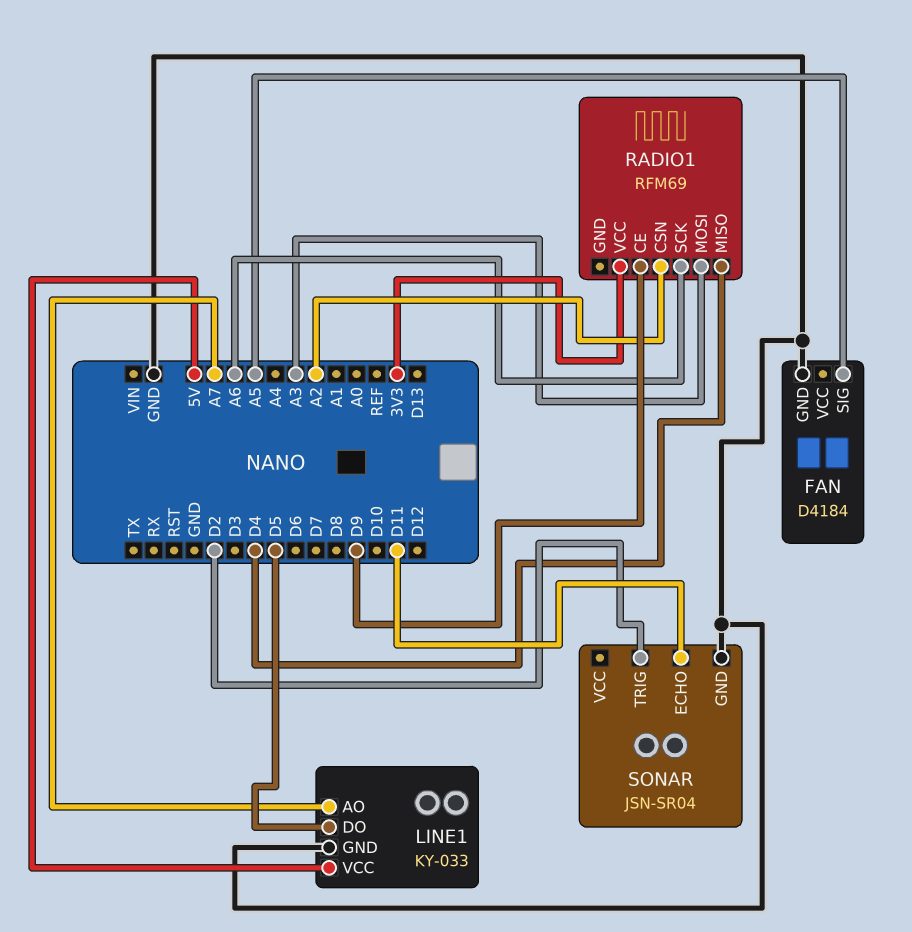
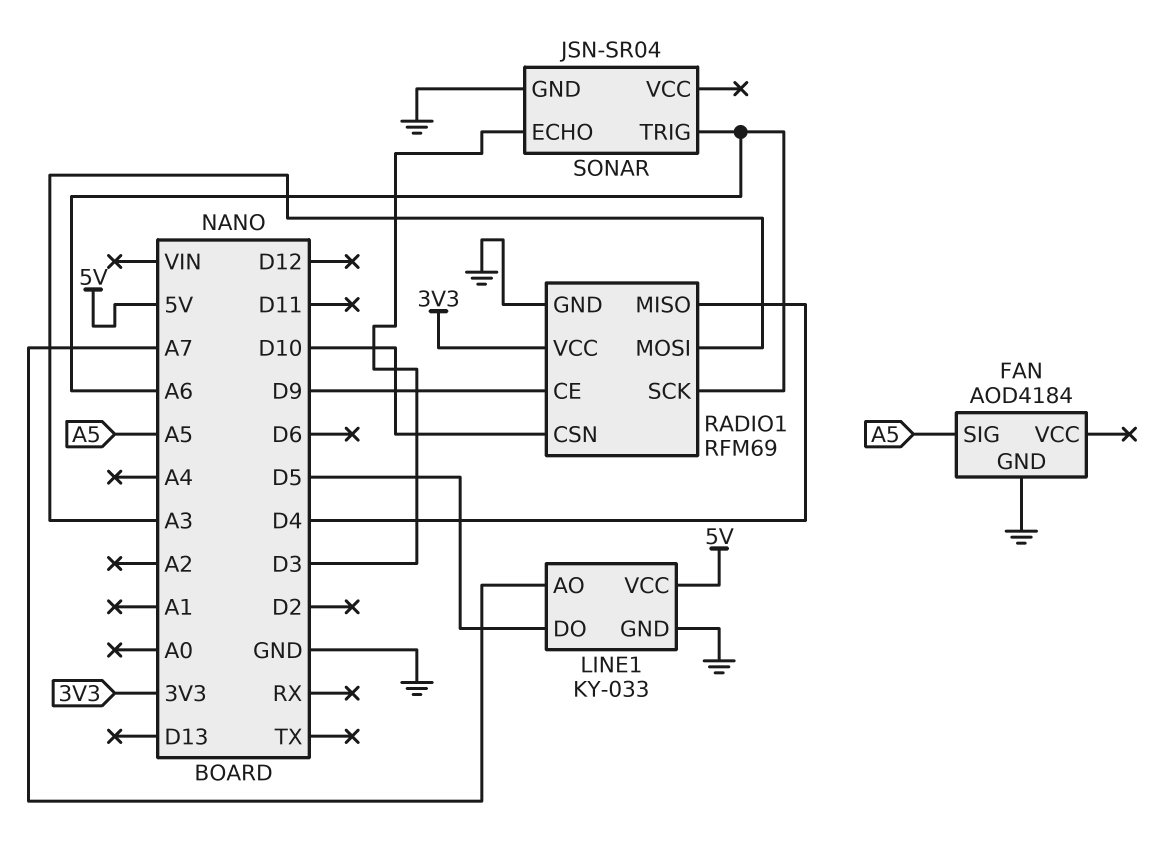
FAN: D4184 -> AOD4184
RADIO1 pin CSN: A2 -> D10
RADIO1 pin GND: none -> GND
SONAR pin ECHO: D11 -> D3
SONAR pin TRIG: D2 -> A6

